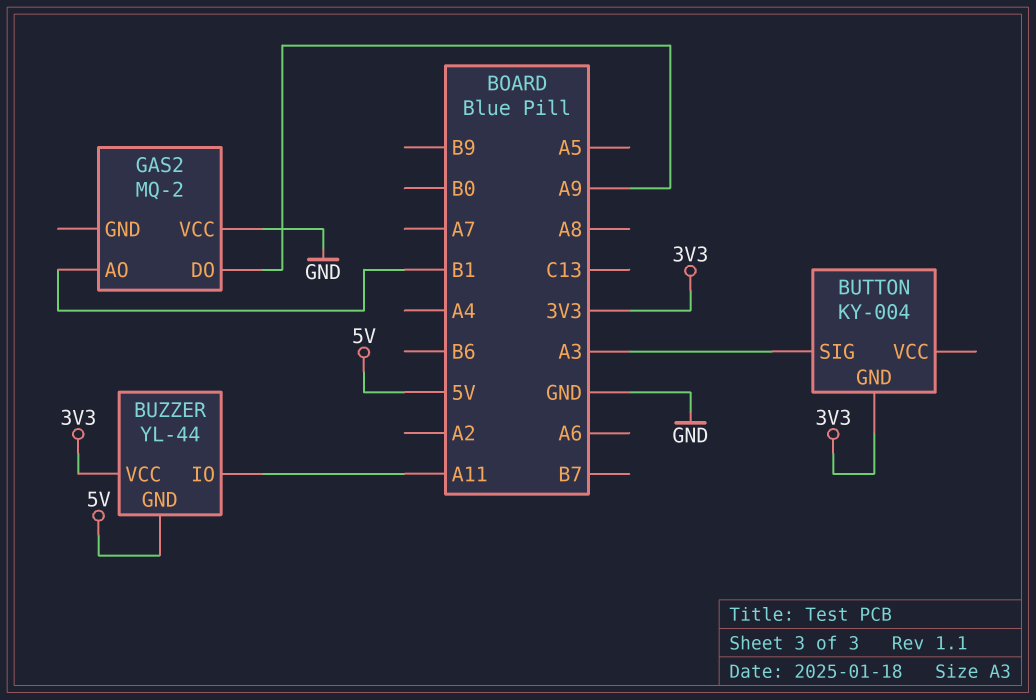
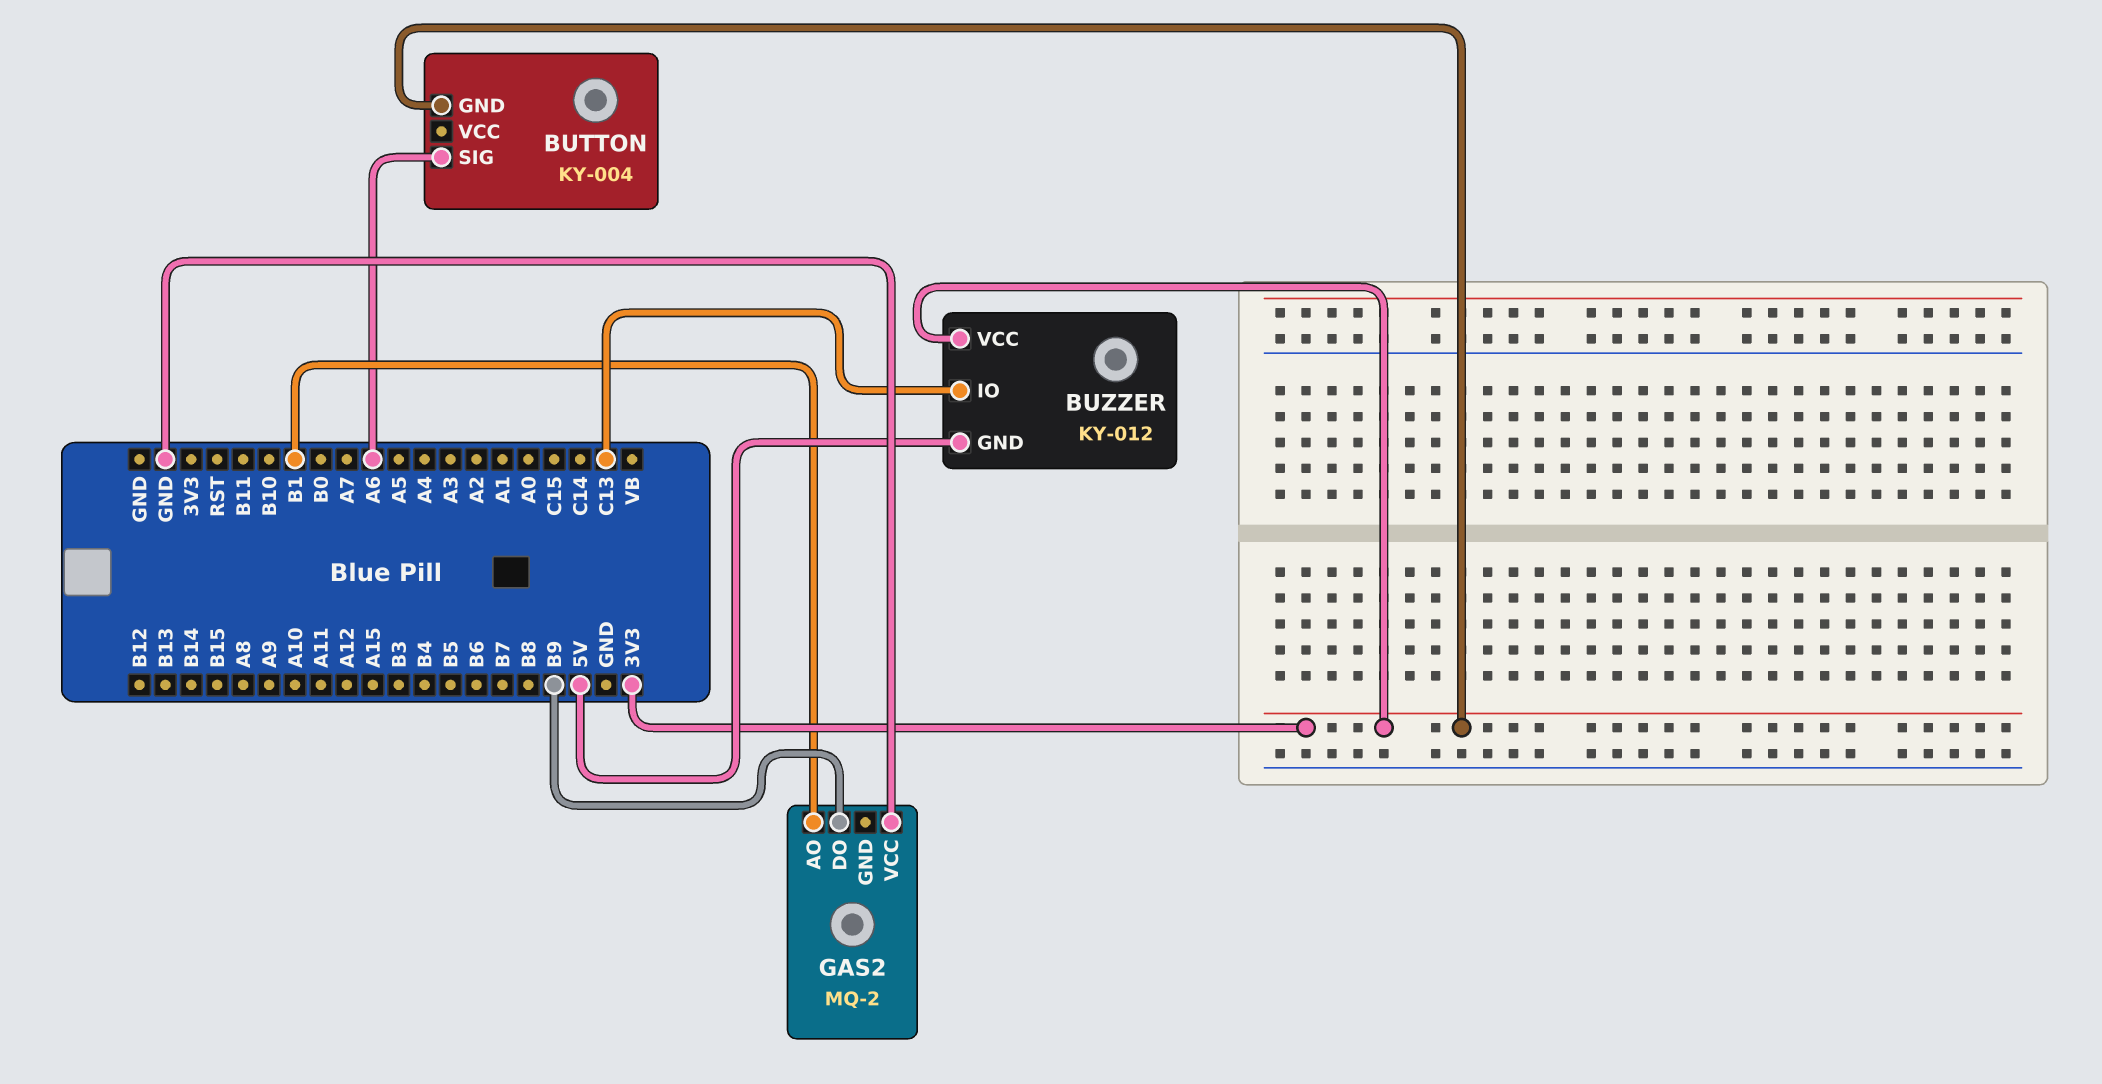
BUTTON pin SIG: A3 -> A6
BUZZER: YL-44 -> KY-012
BUZZER pin IO: A11 -> C13
GAS2 pin DO: A9 -> B9

